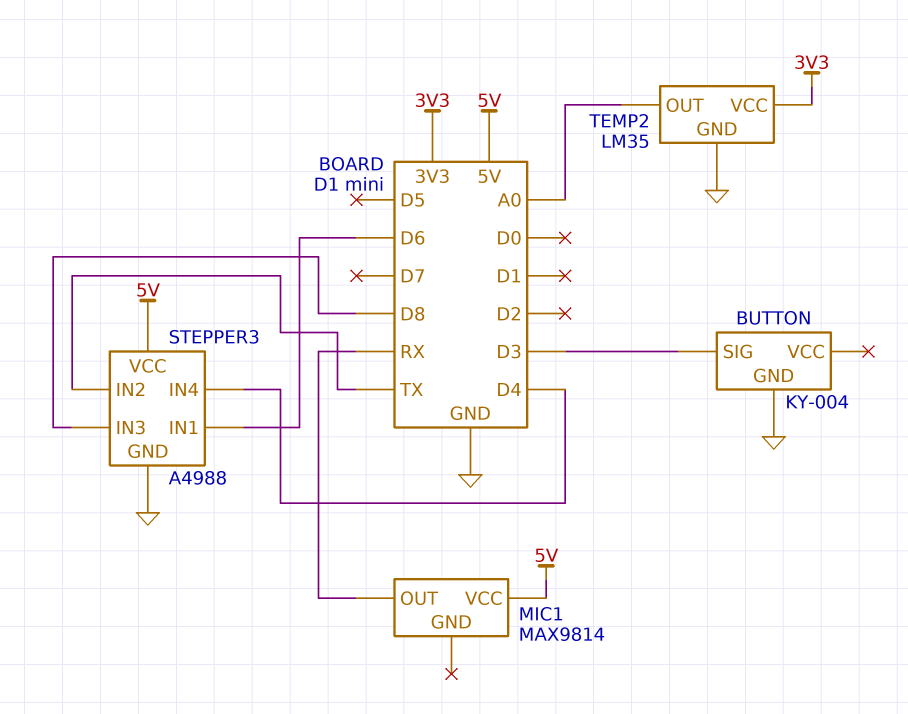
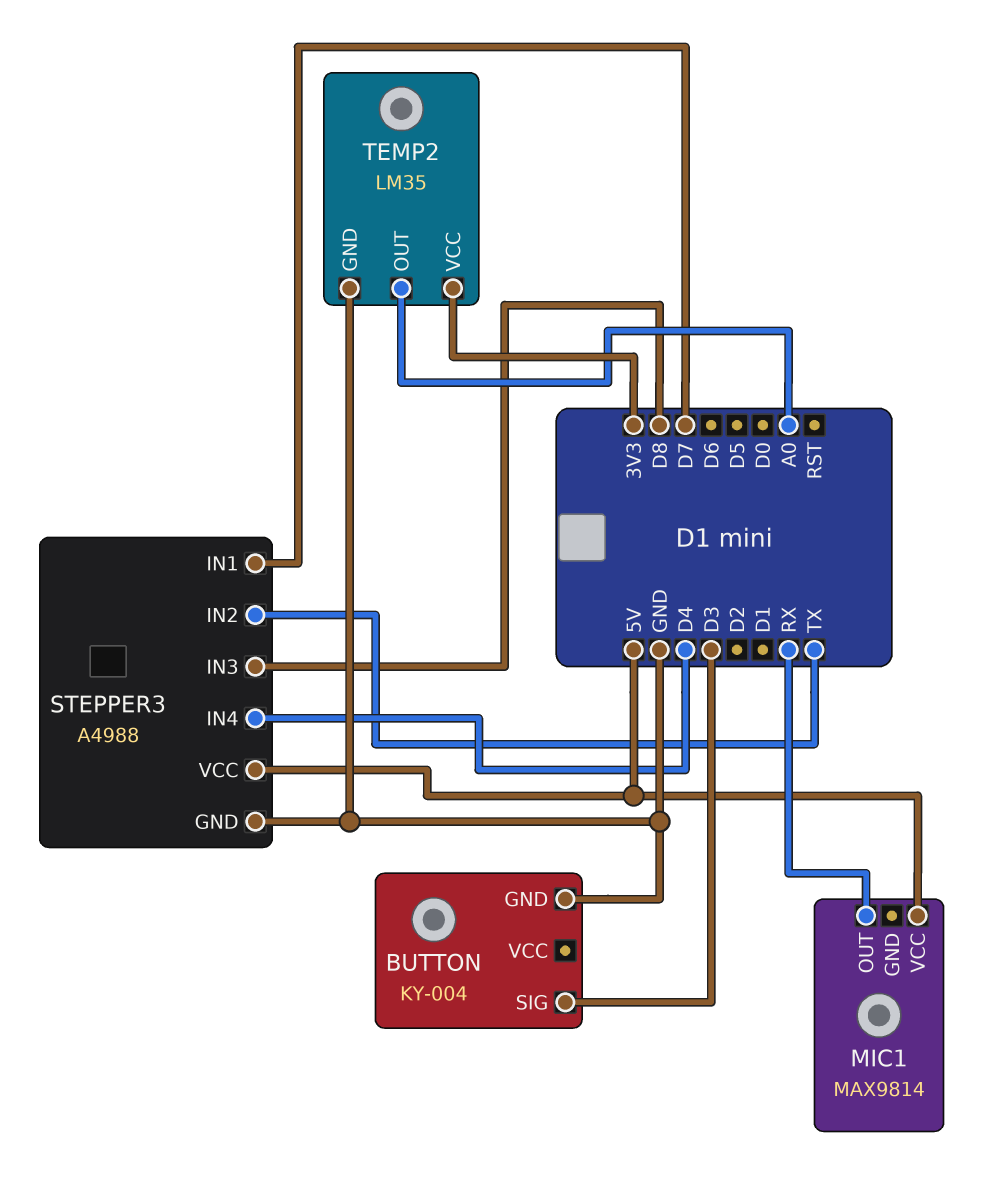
STEPPER3 pin IN1: D6 -> D7

